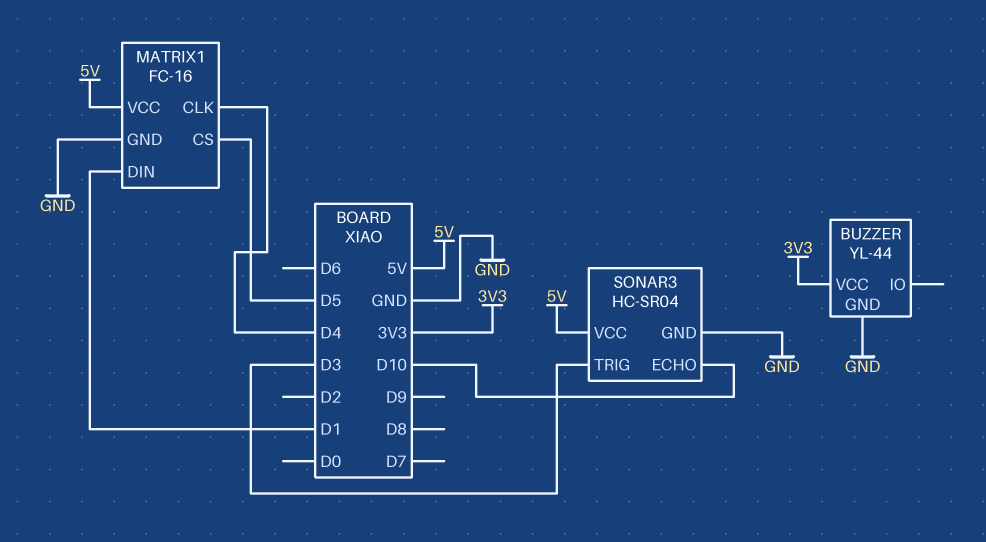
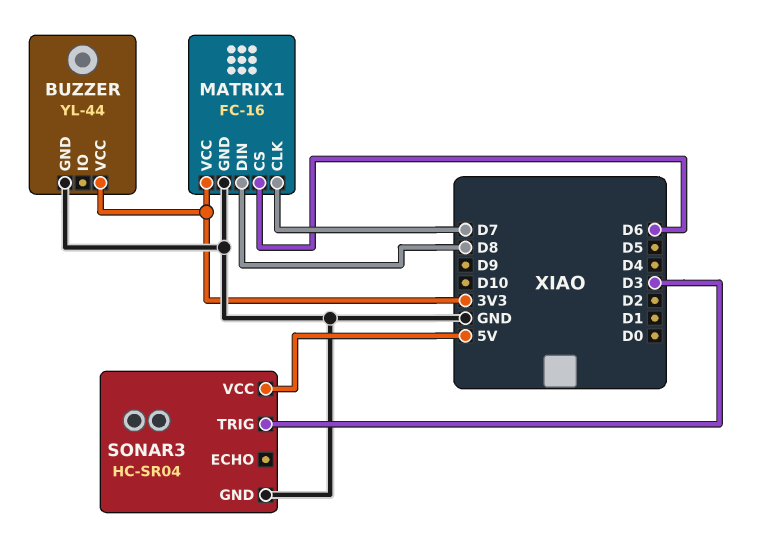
MATRIX1 pin CLK: D4 -> D7
MATRIX1 pin CS: D5 -> D6
MATRIX1 pin DIN: D1 -> D8
MATRIX1 pin VCC: 5V -> 3V3
SONAR3 pin ECHO: D10 -> none

